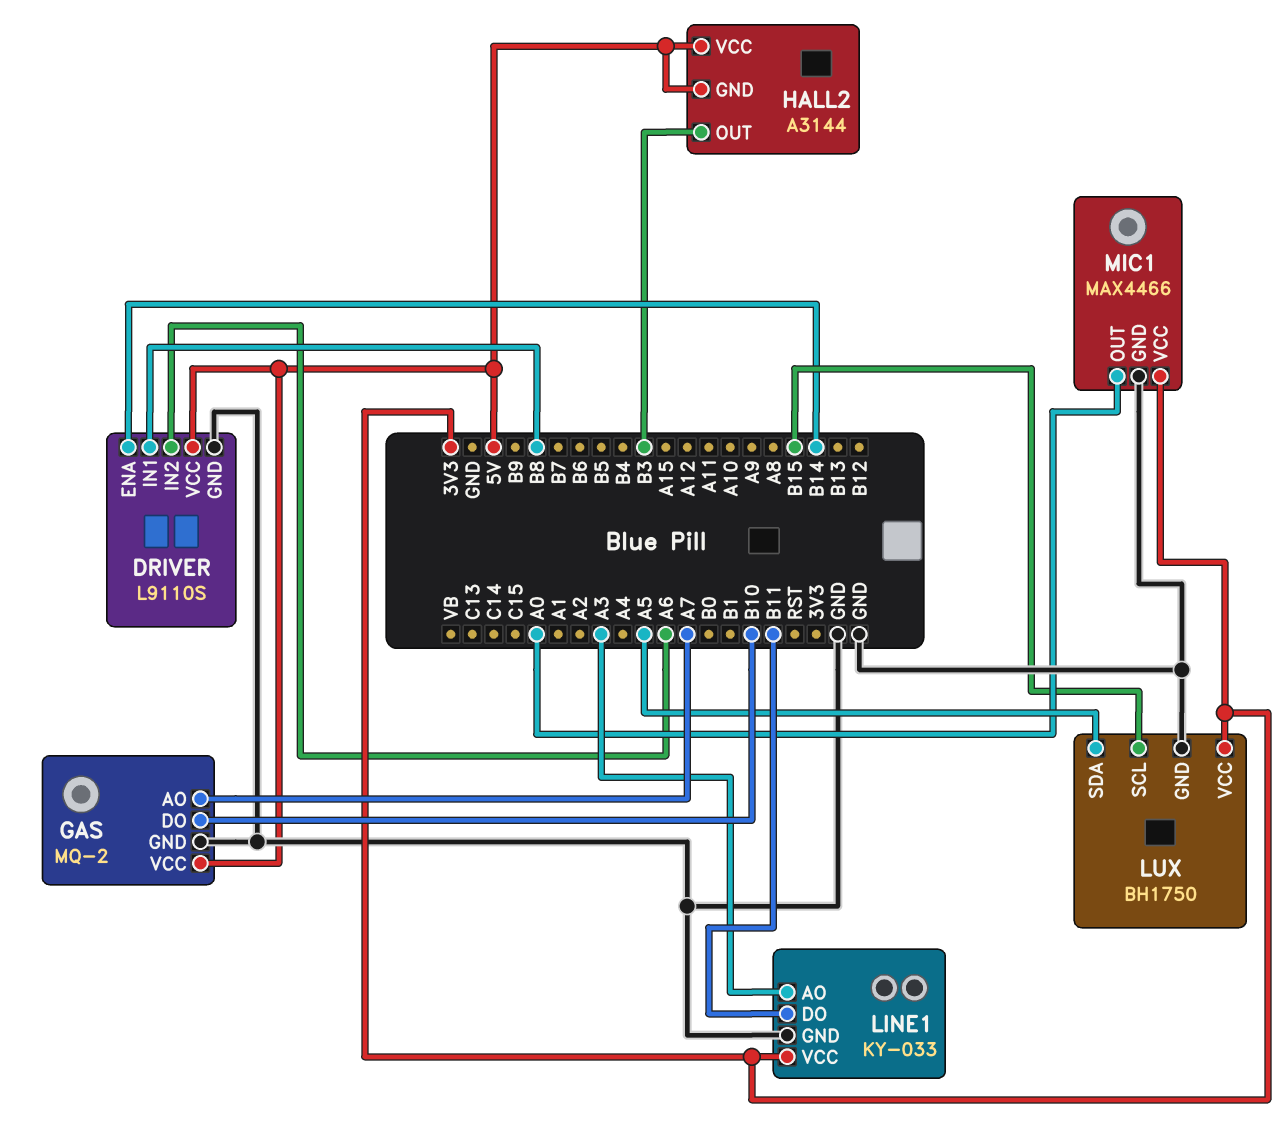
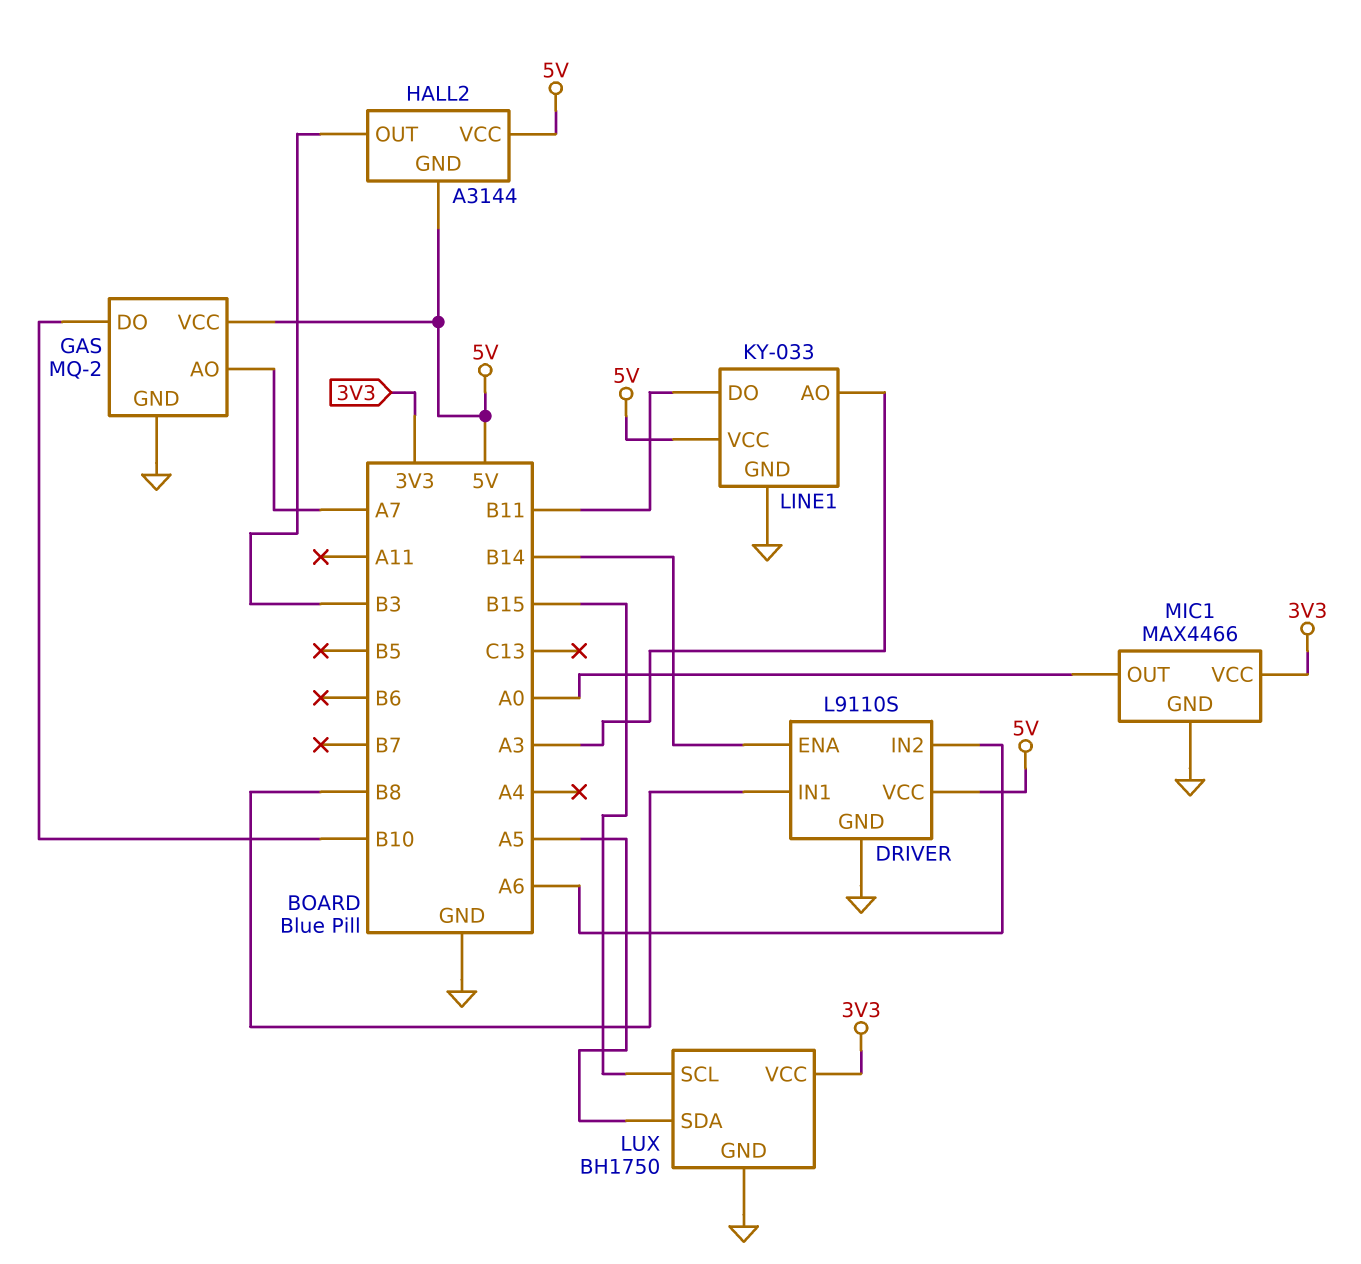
LINE1 pin VCC: 3V3 -> 5V

